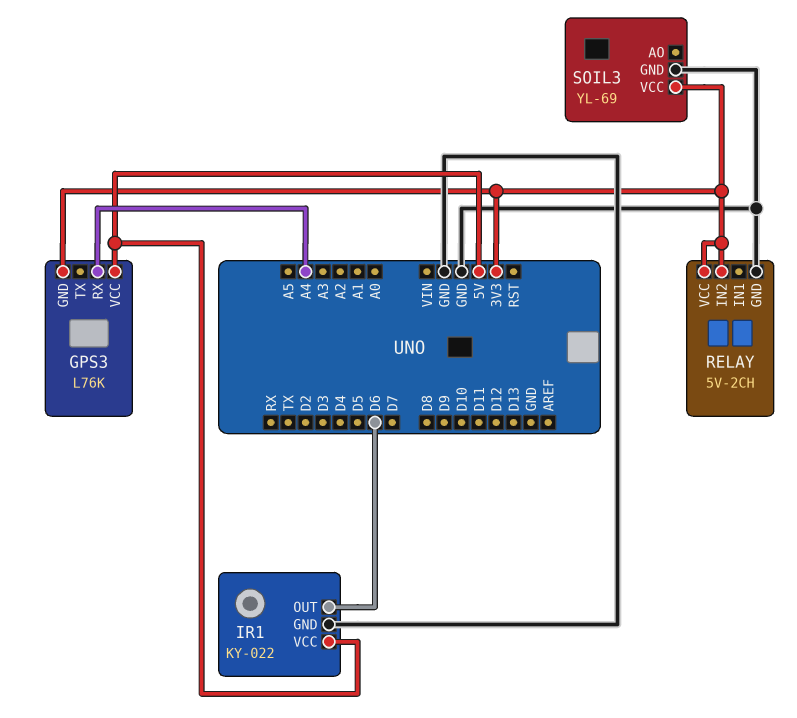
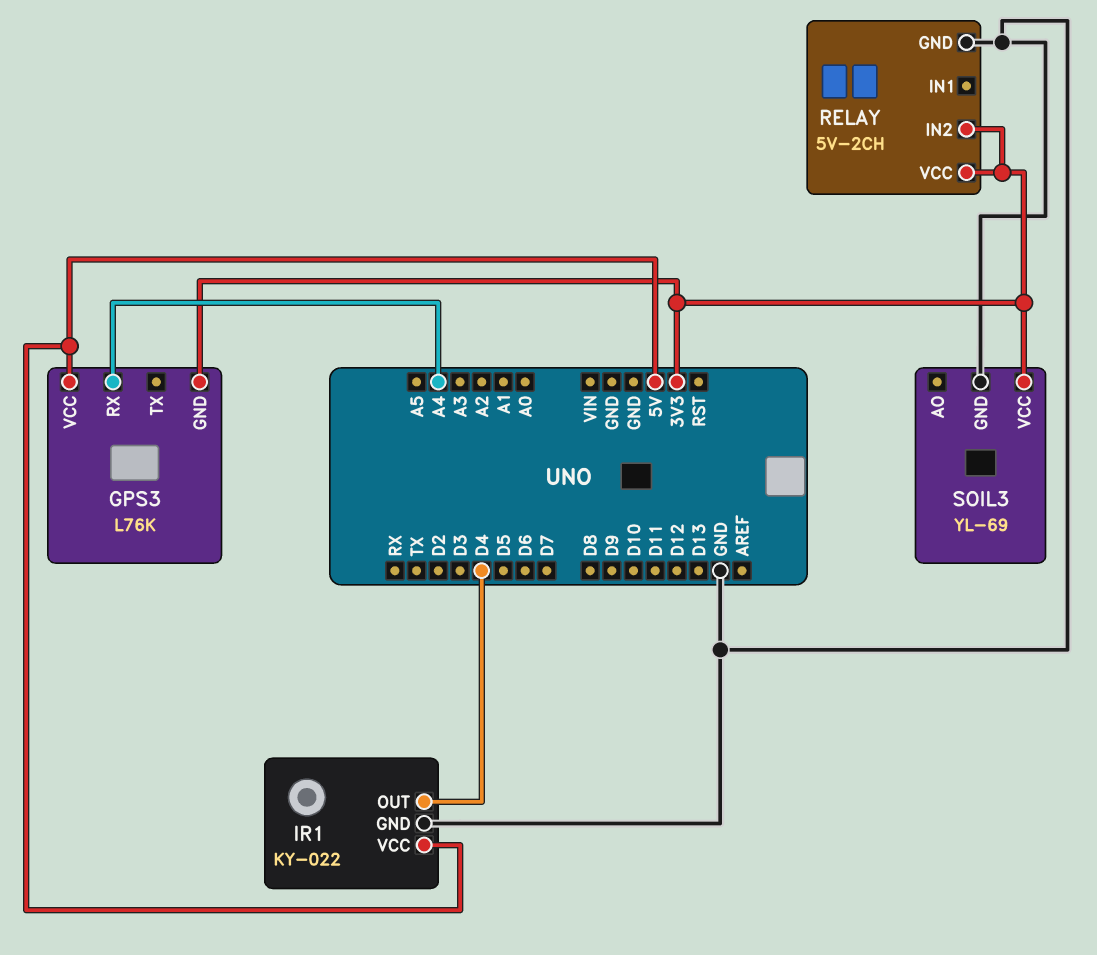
IR1 pin OUT: D6 -> D4

